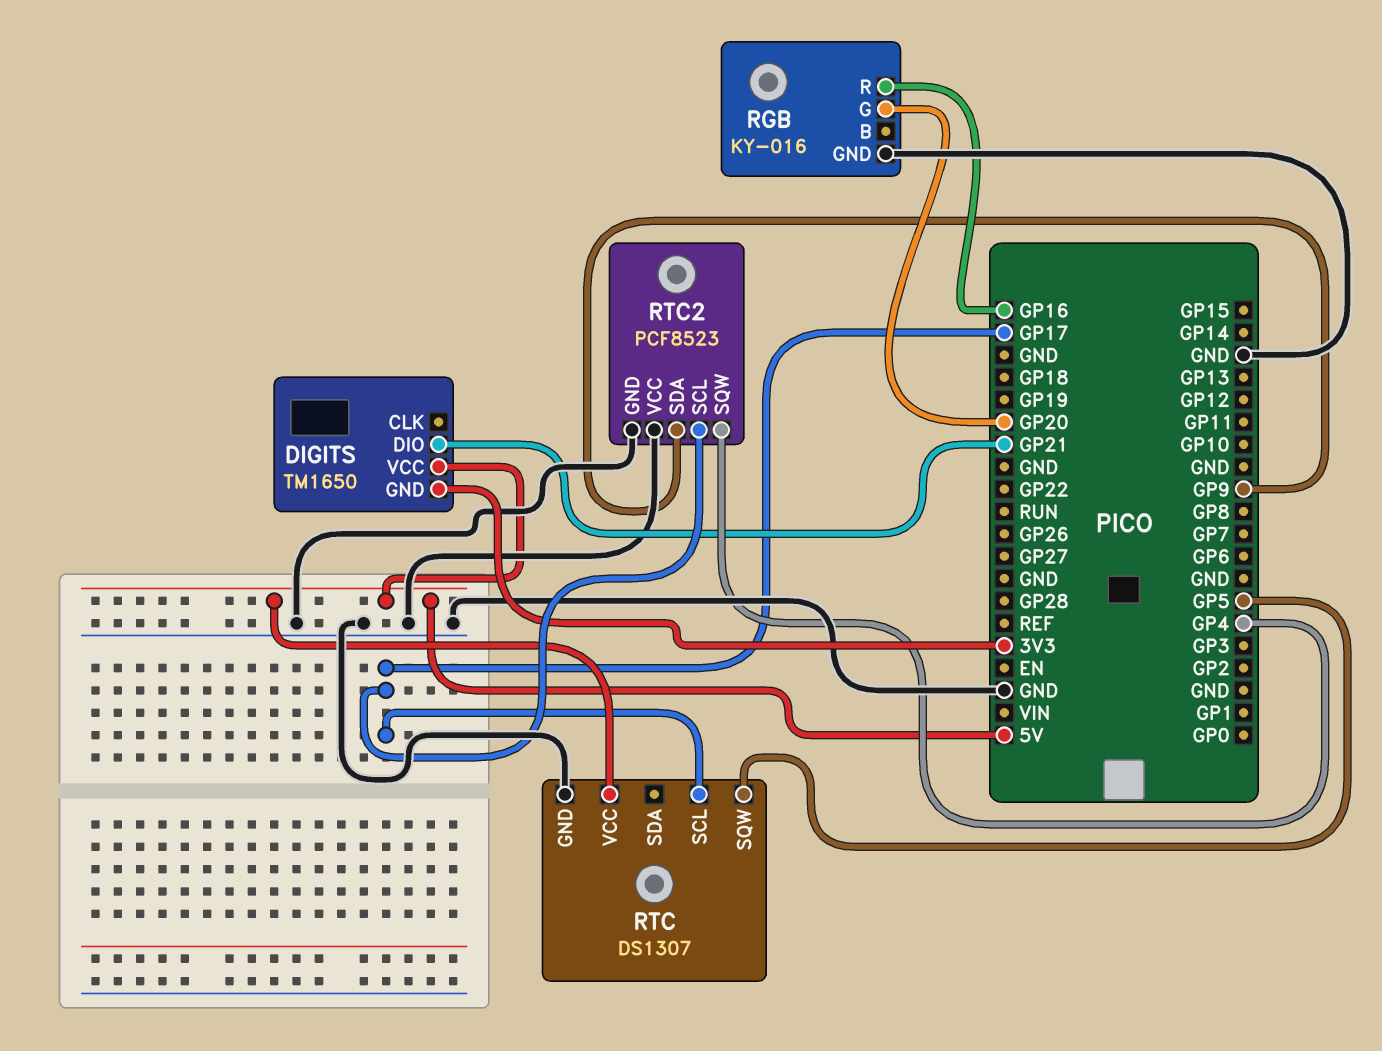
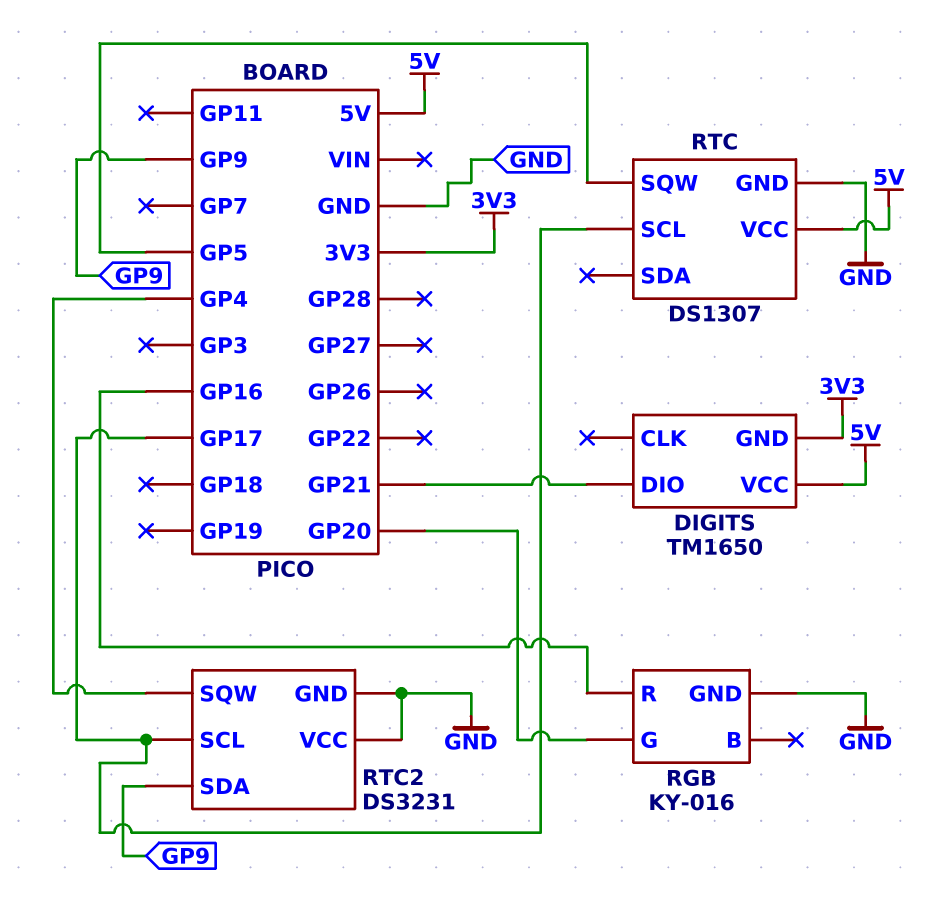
RTC2: PCF8523 -> DS3231

